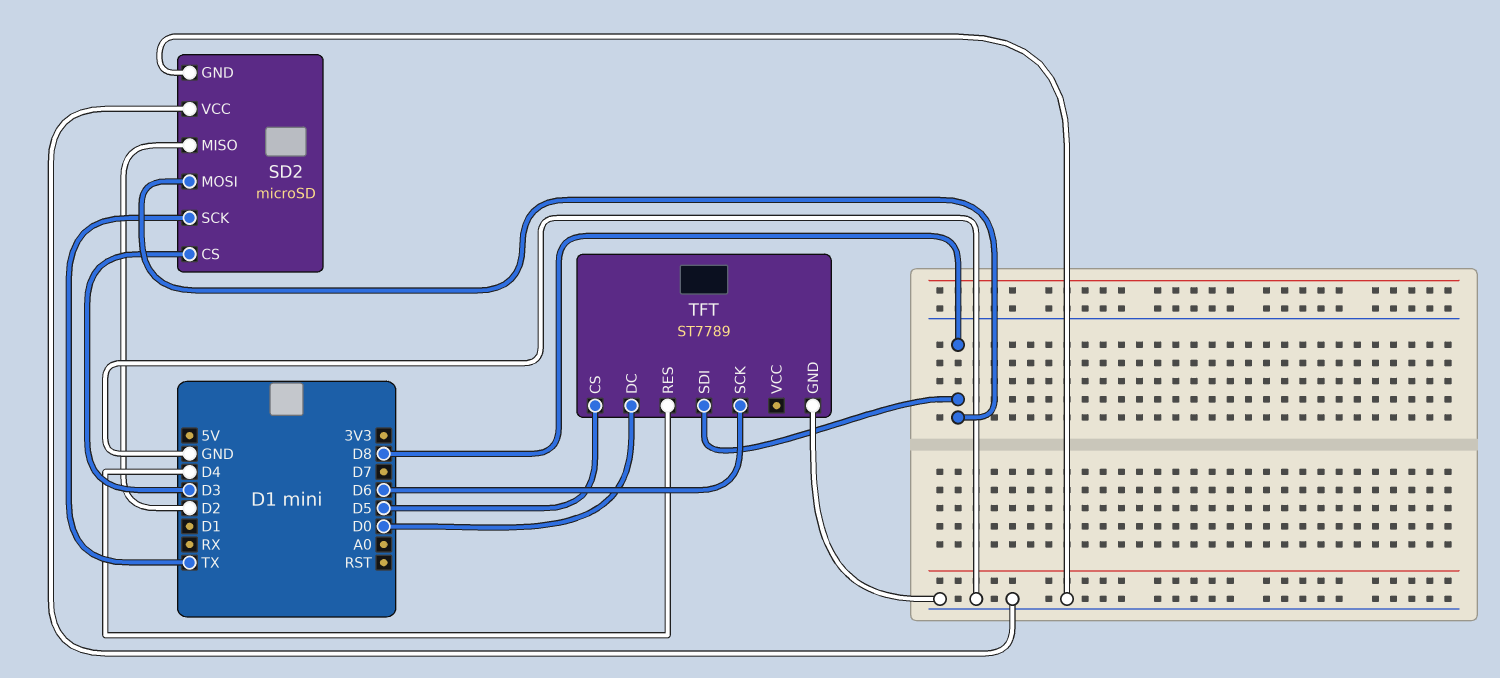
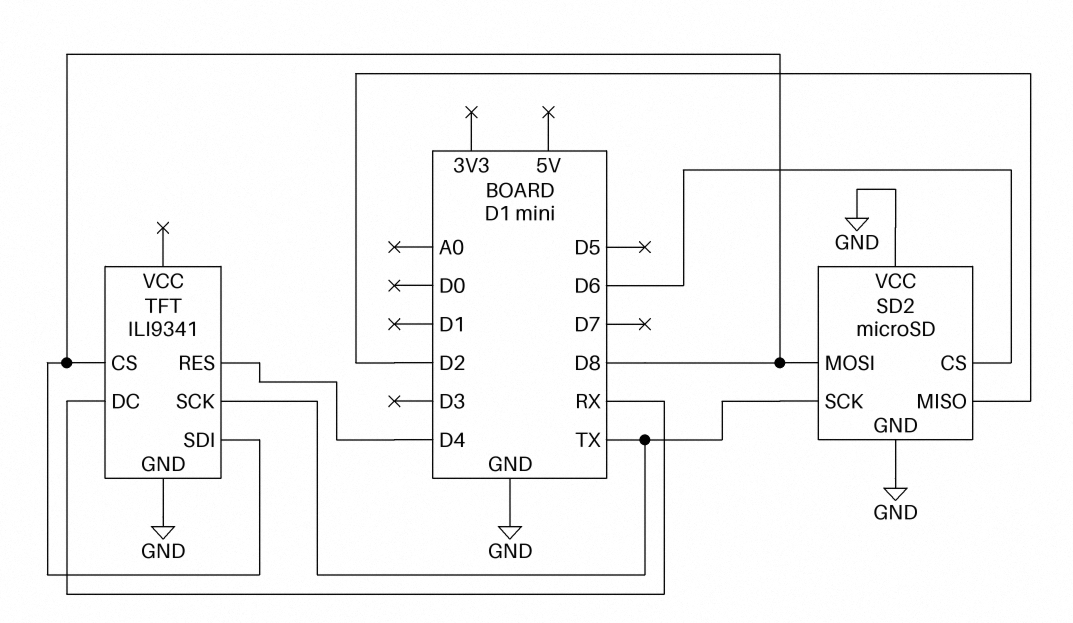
SD2 pin CS: D3 -> D6
TFT: ST7789 -> ILI9341
TFT pin CS: D5 -> D8
TFT pin DC: D0 -> RX
TFT pin SCK: D6 -> TX

